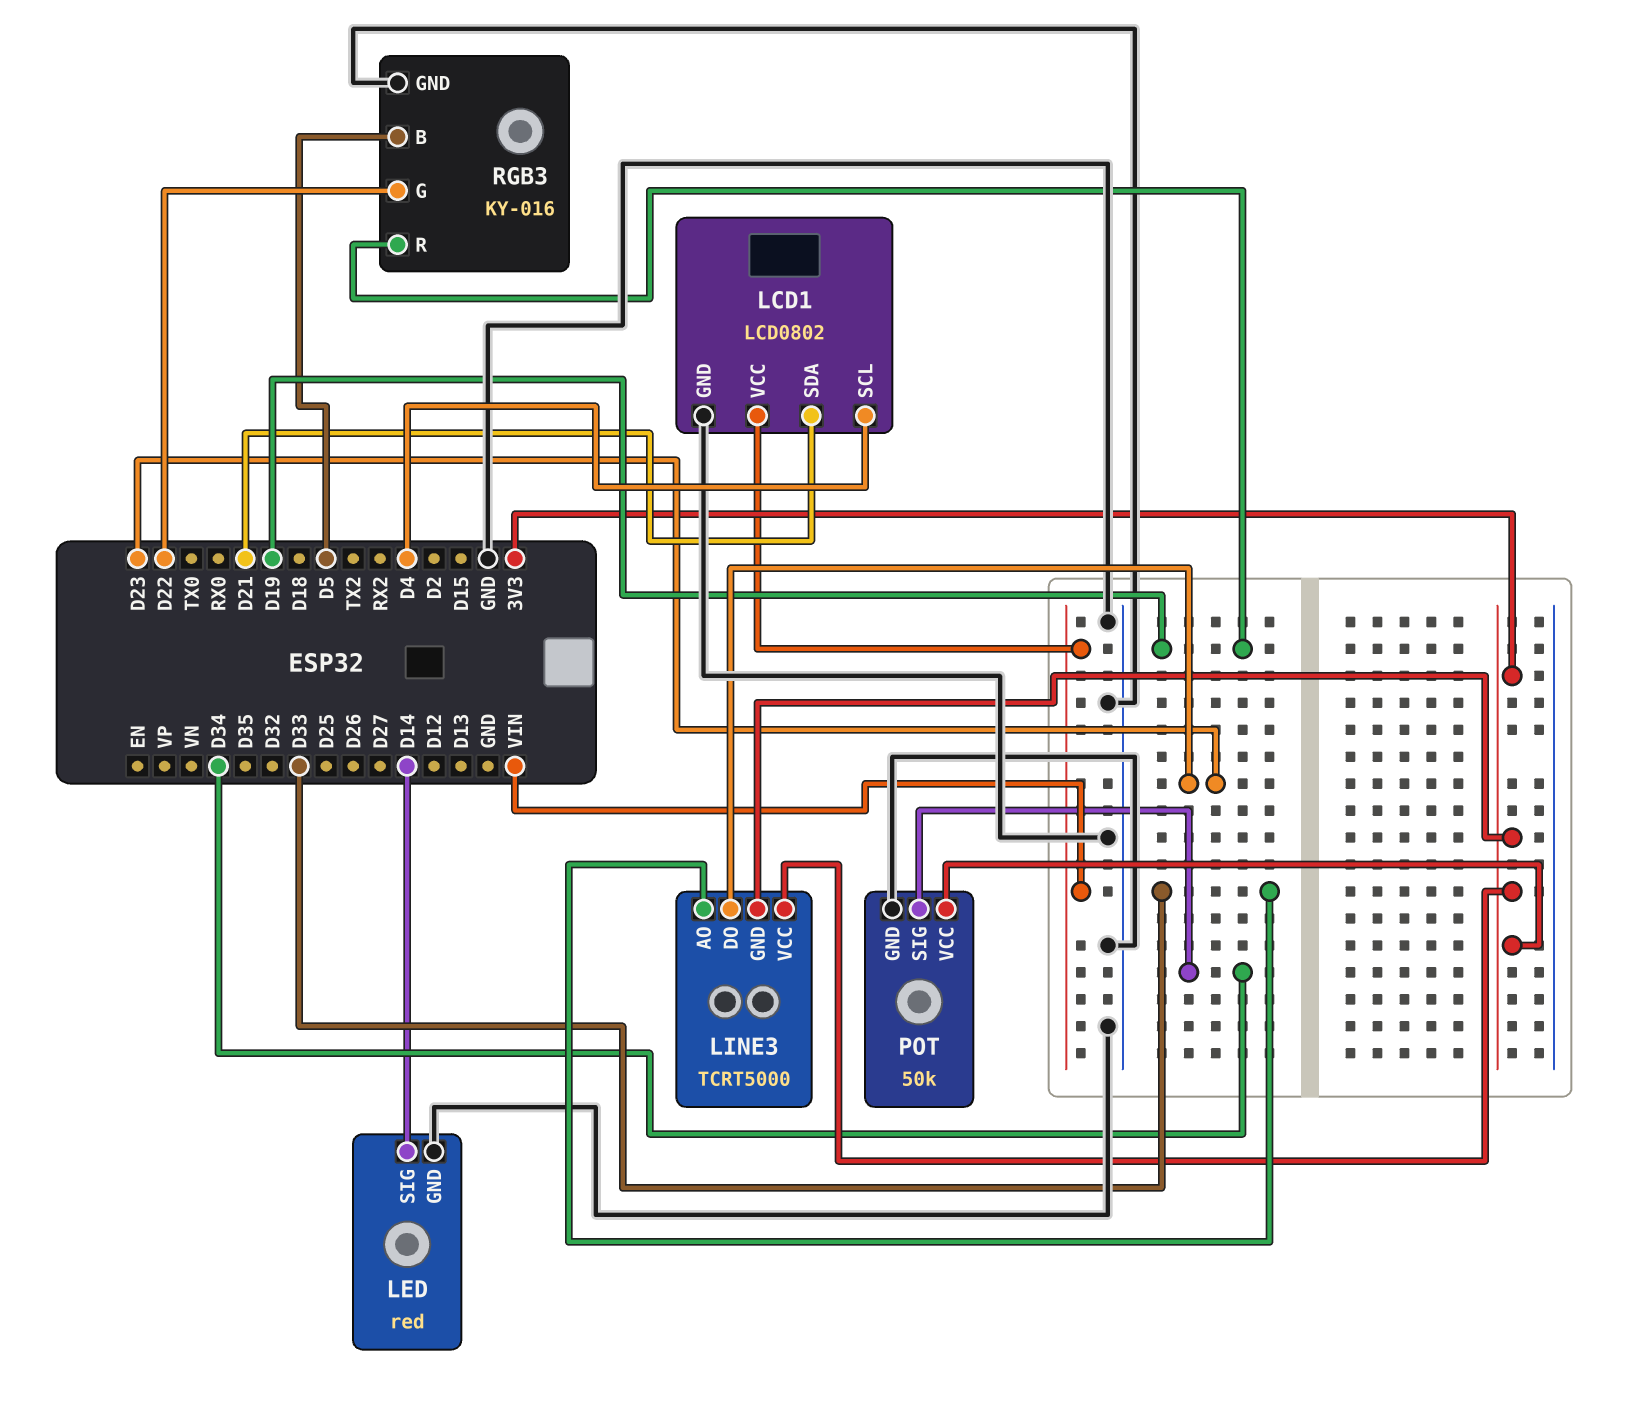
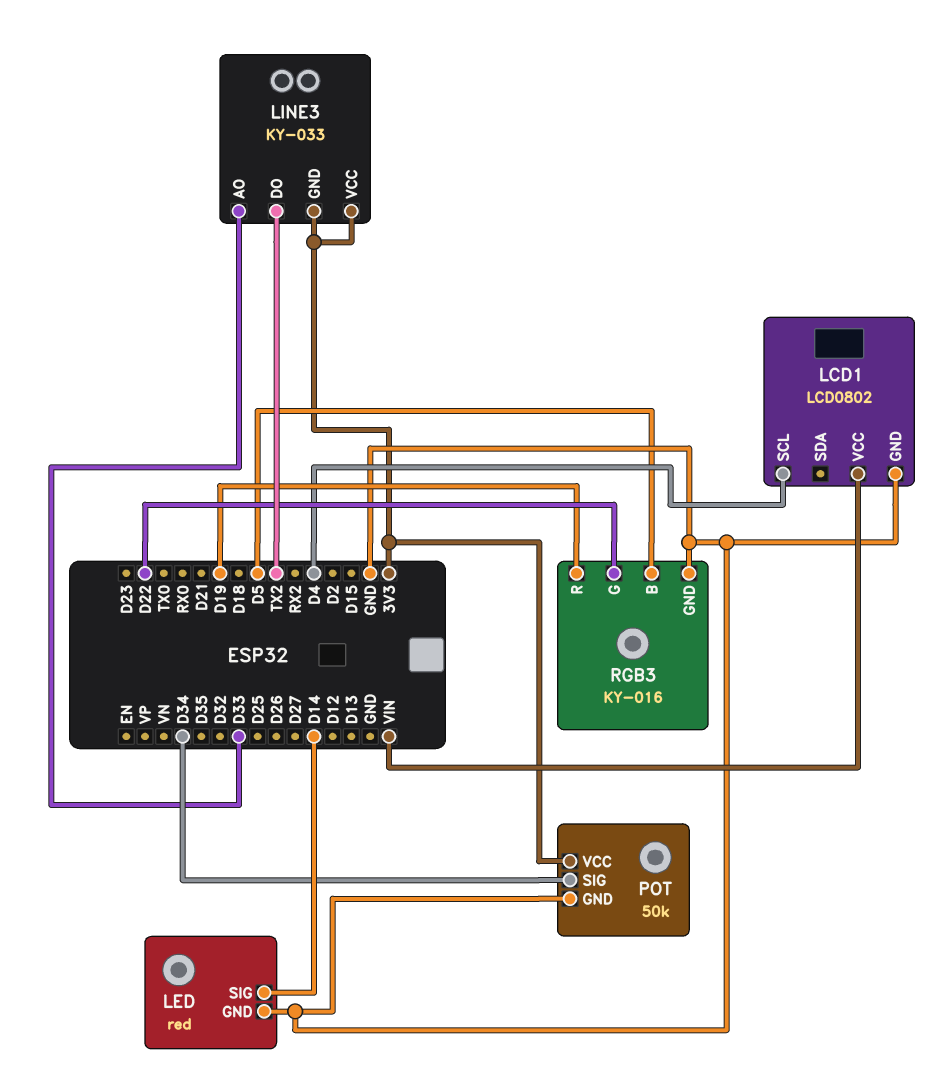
LCD1 pin SDA: D21 -> none
LINE3: TCRT5000 -> KY-033
LINE3 pin DO: D23 -> TX2

